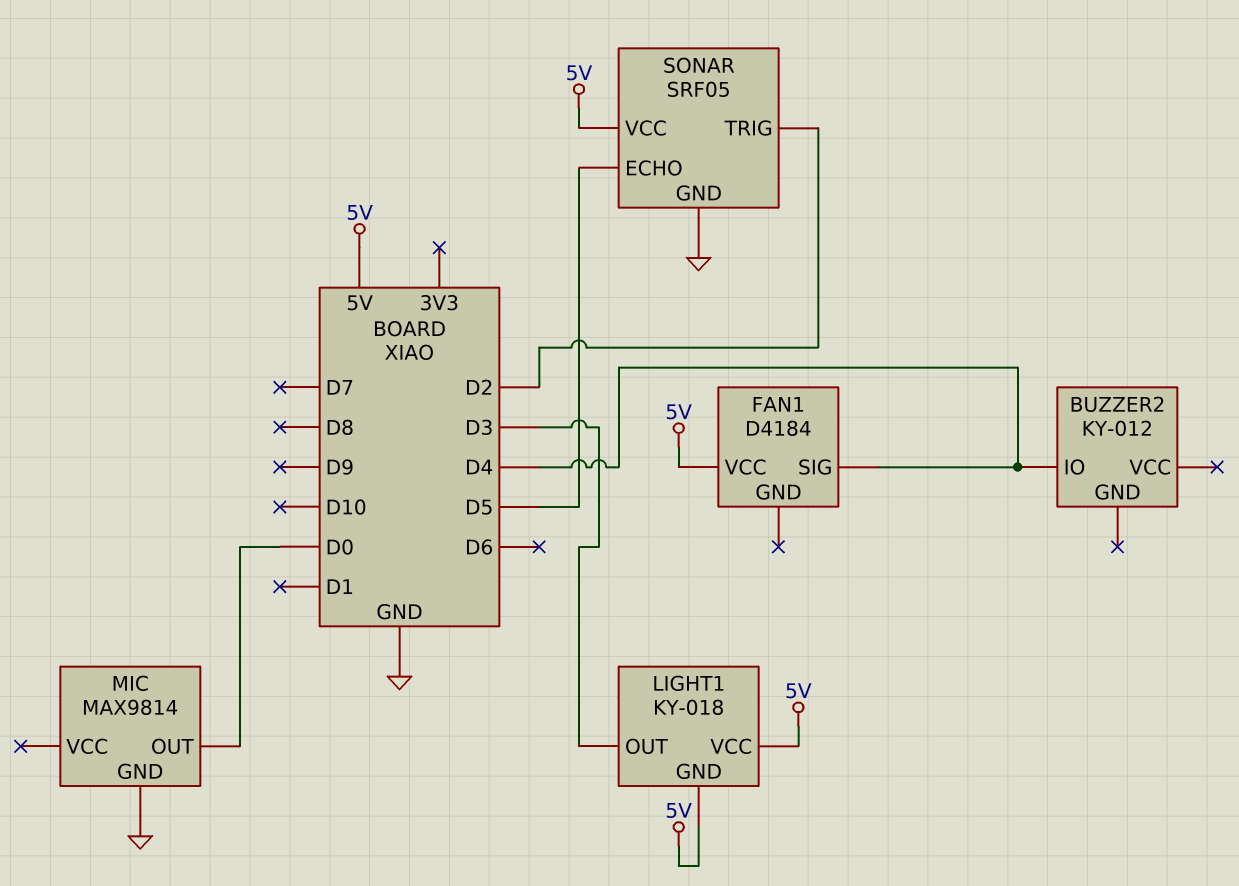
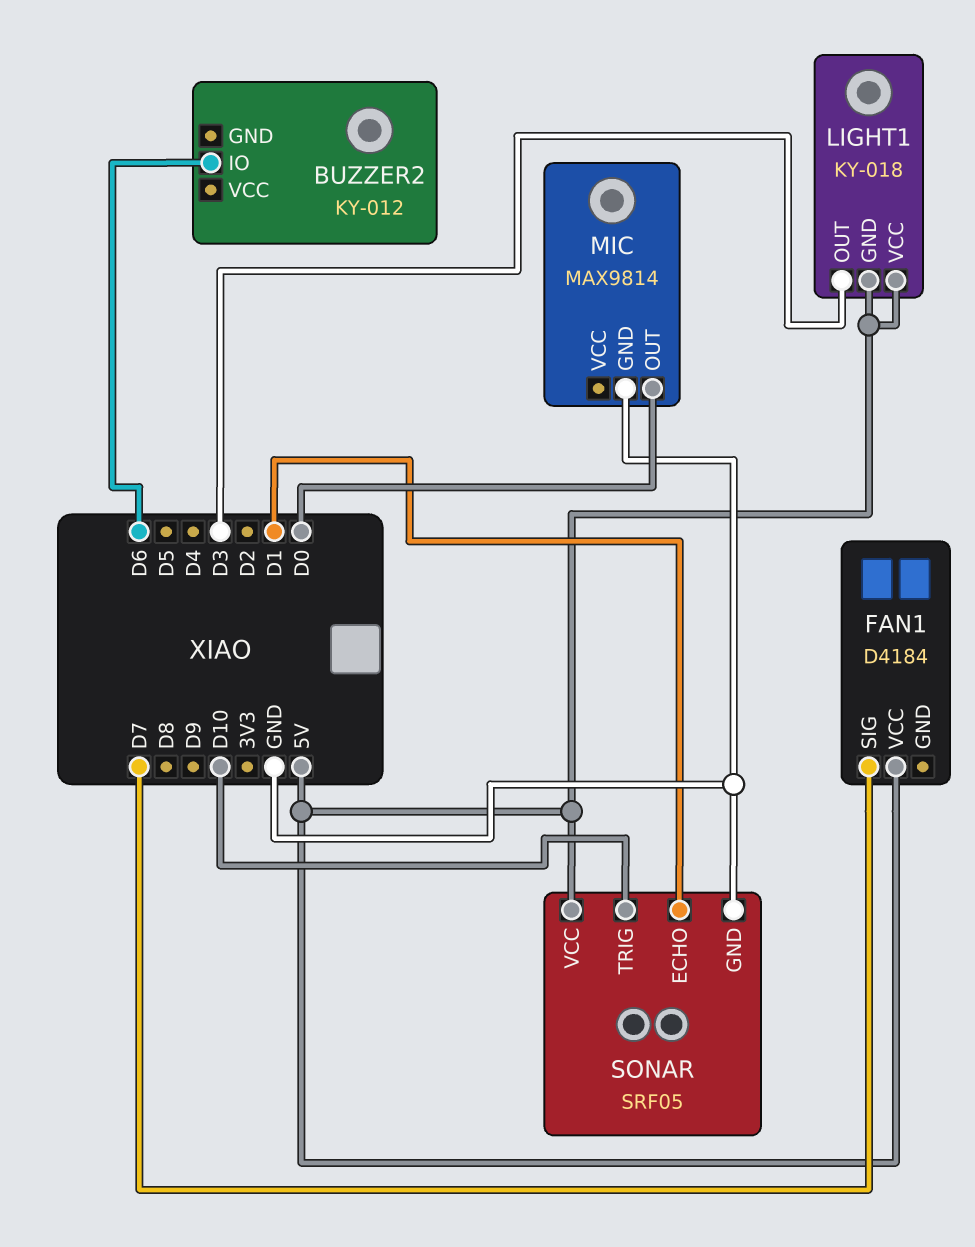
BUZZER2 pin IO: D4 -> D6
FAN1 pin SIG: D4 -> D7
SONAR pin ECHO: D5 -> D1
SONAR pin TRIG: D2 -> D10

